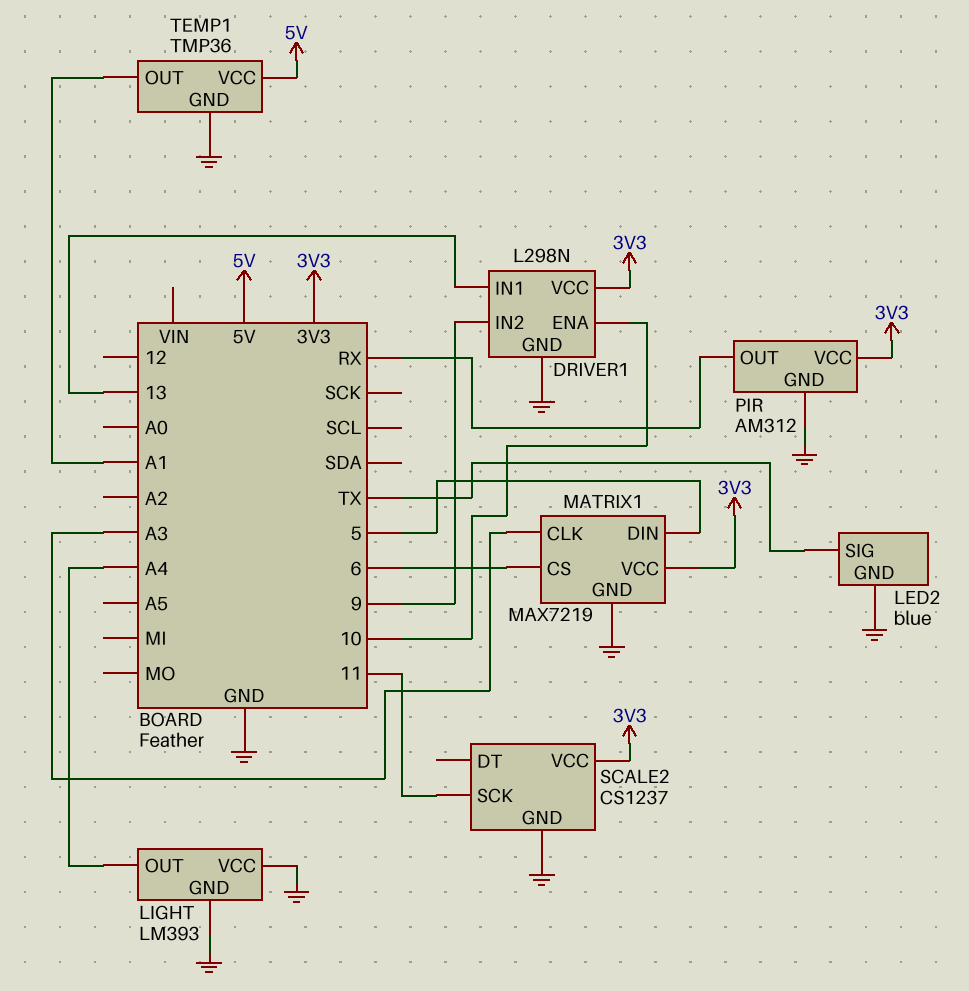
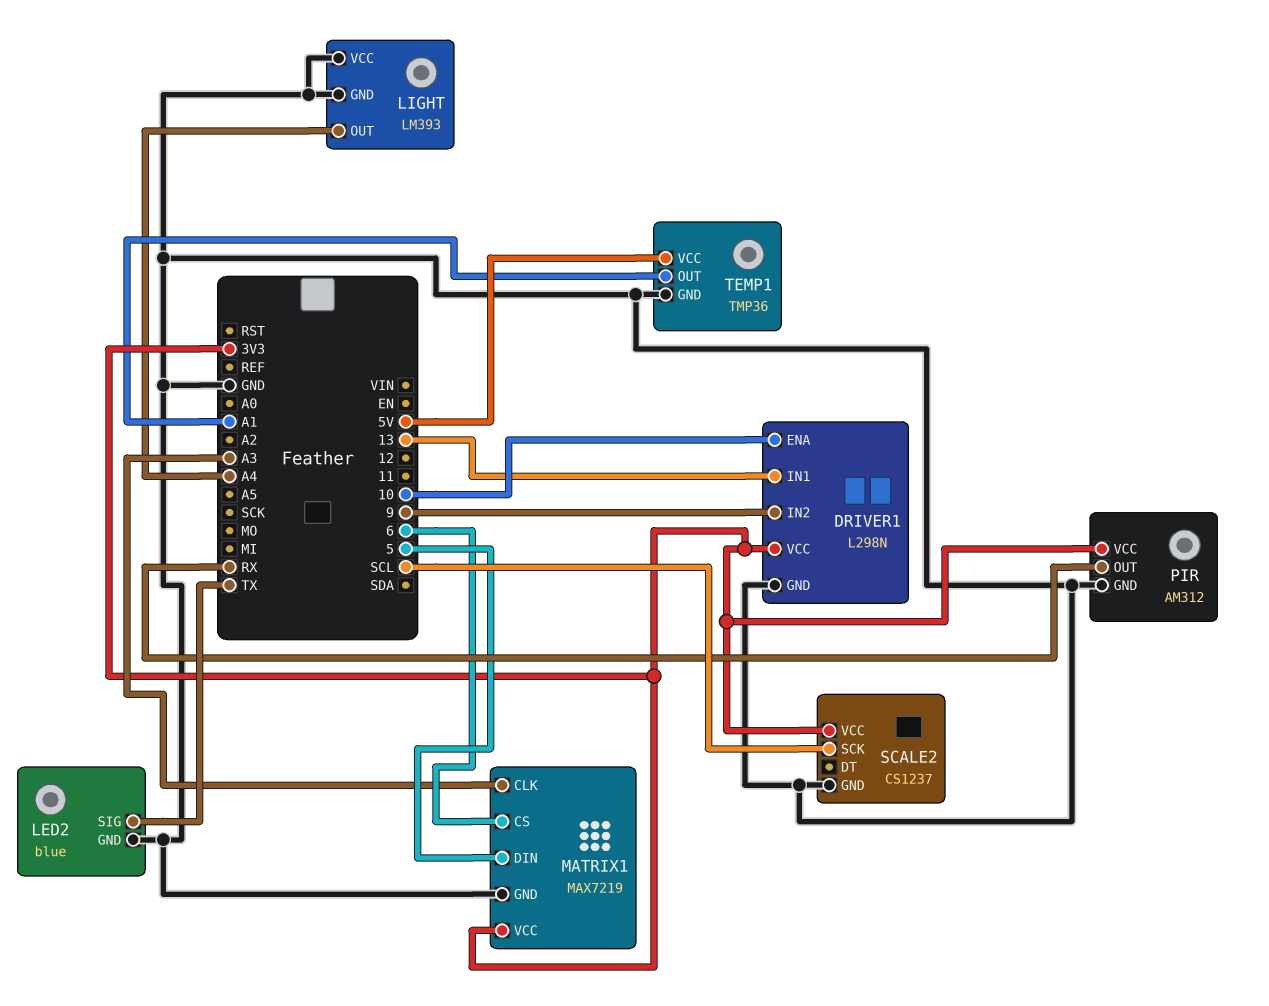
SCALE2 pin SCK: 11 -> SCL

